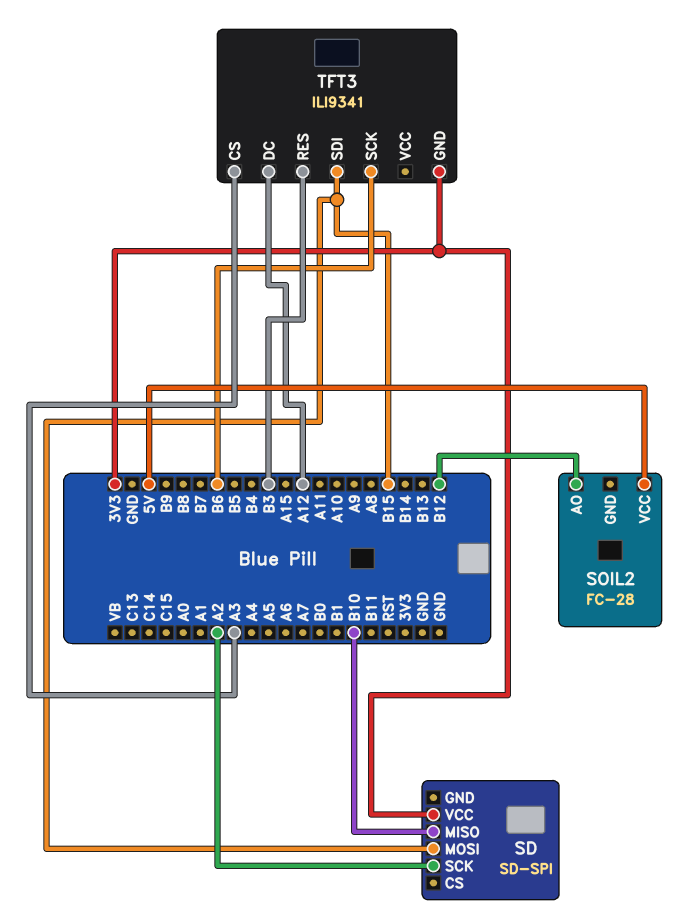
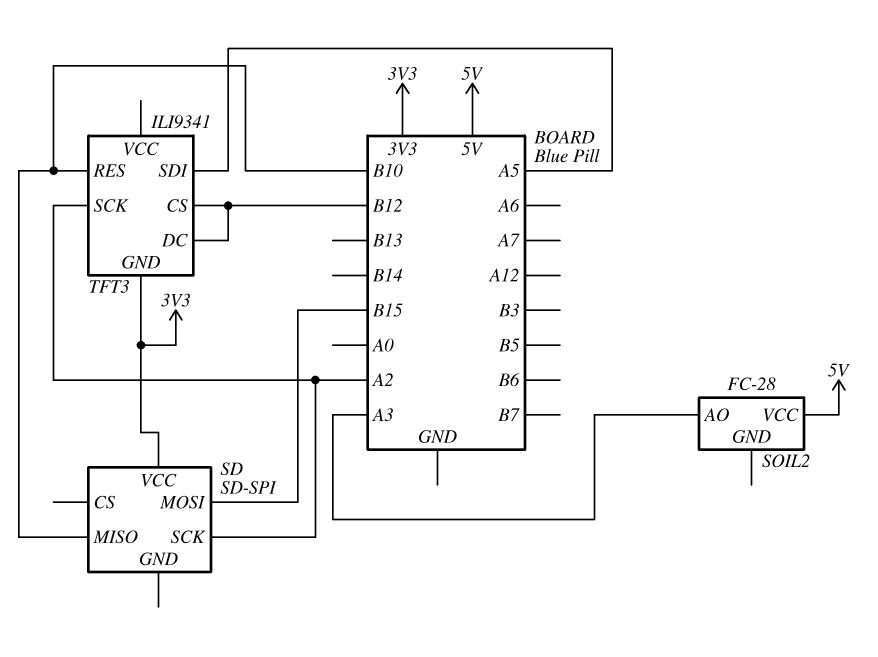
SOIL2 pin AO: B12 -> A3
TFT3 pin CS: A3 -> B12
TFT3 pin DC: A12 -> B12
TFT3 pin RES: B3 -> B10
TFT3 pin SCK: B6 -> A2
TFT3 pin SDI: B15 -> A5

